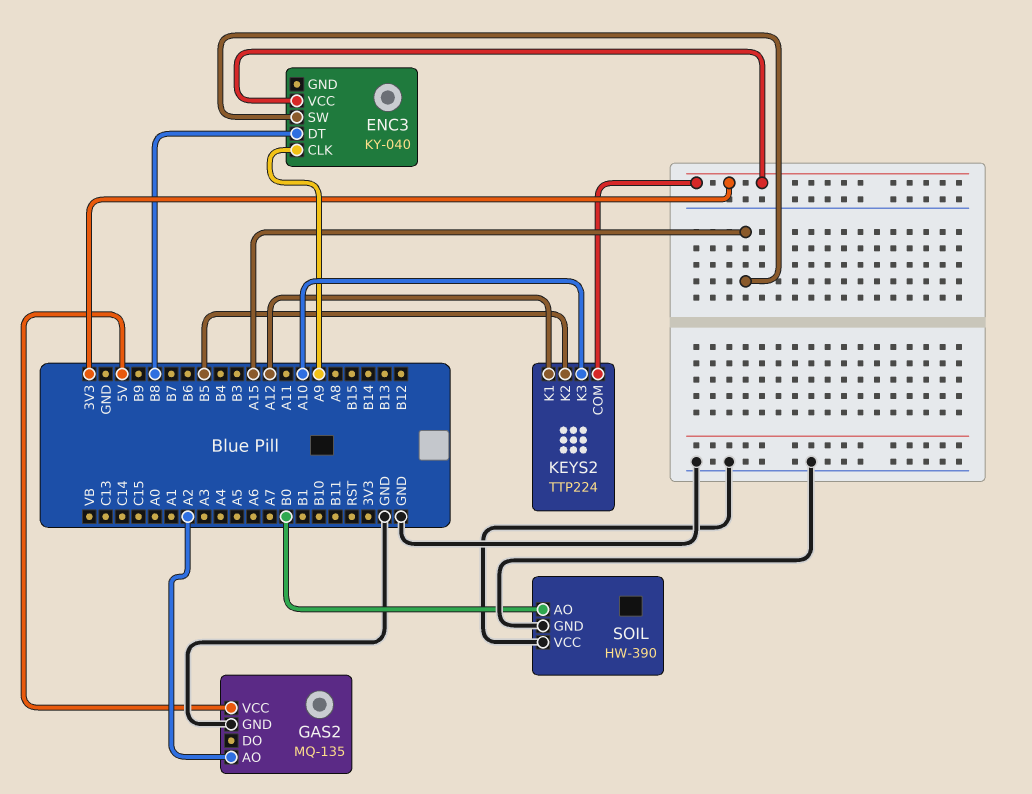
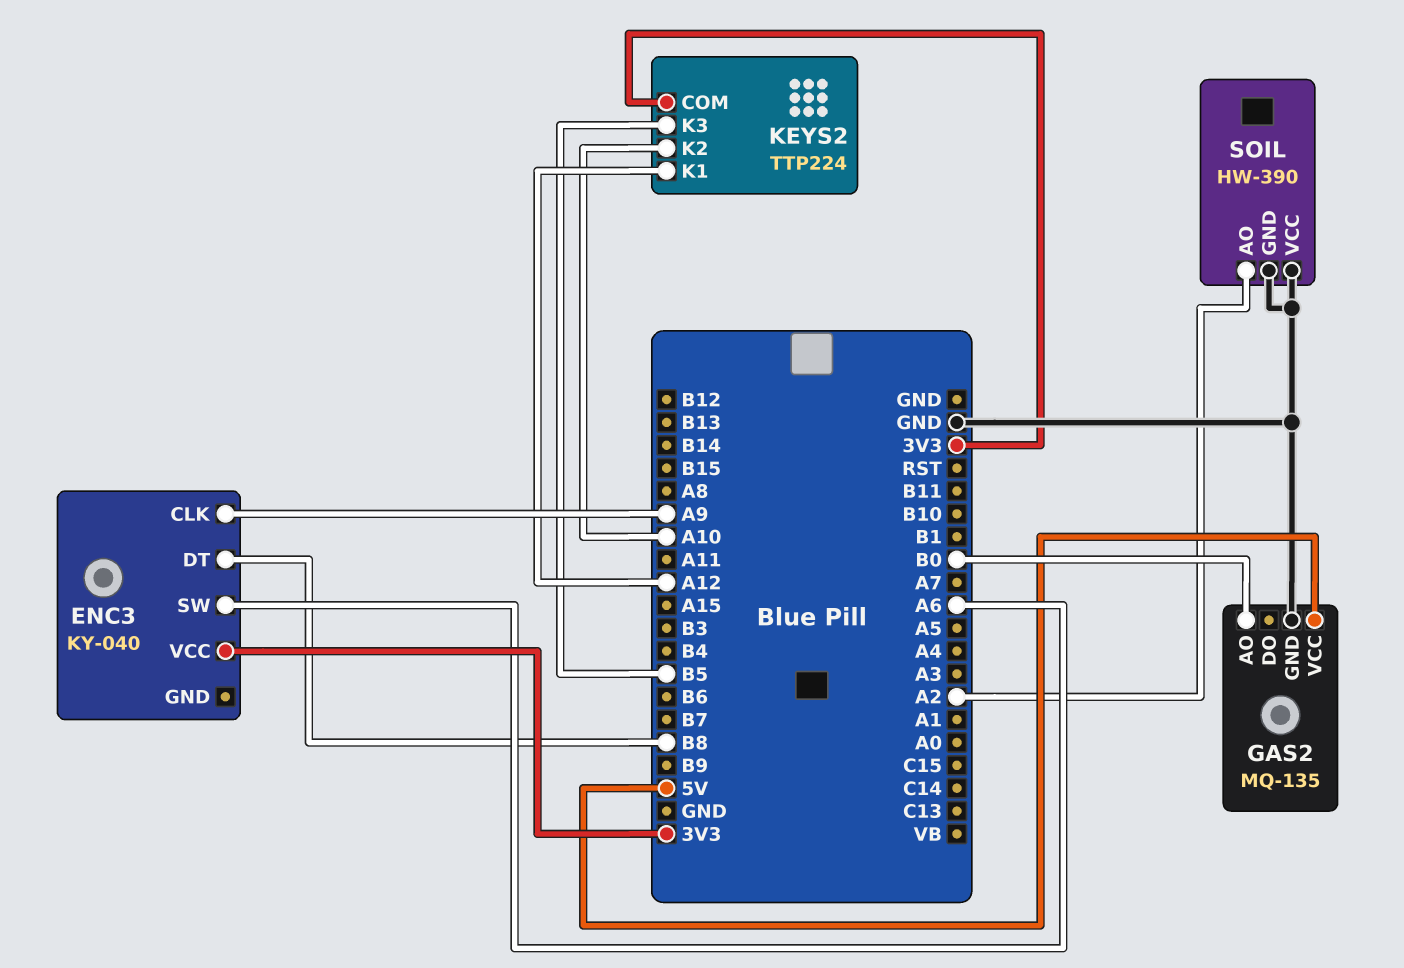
ENC3 pin SW: A15 -> A6
GAS2 pin AO: A2 -> B0
KEYS2 pin K2: B5 -> A10
KEYS2 pin K3: A10 -> B5
SOIL pin AO: B0 -> A2

